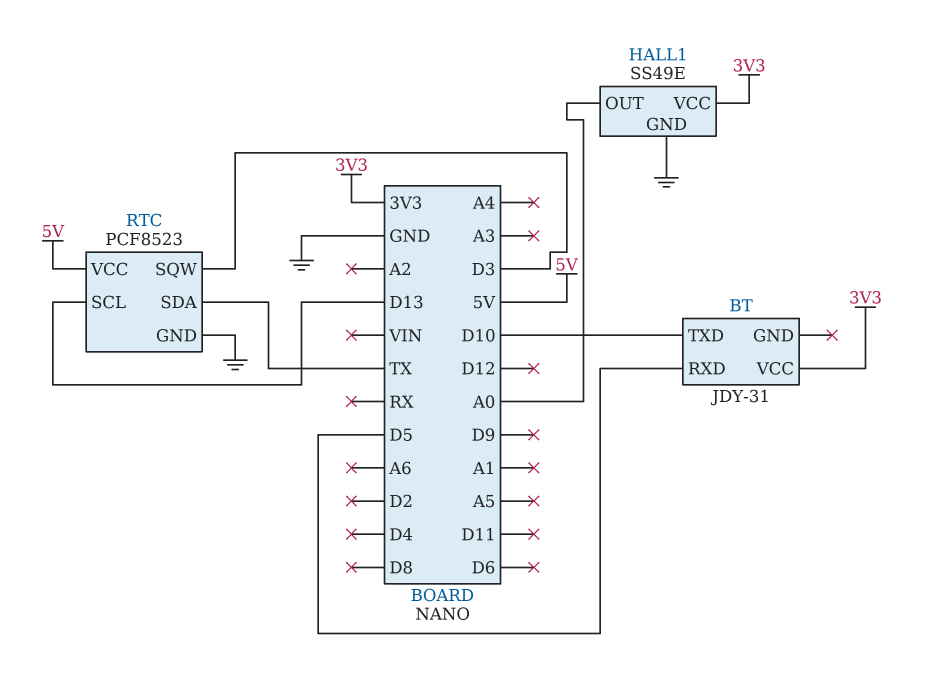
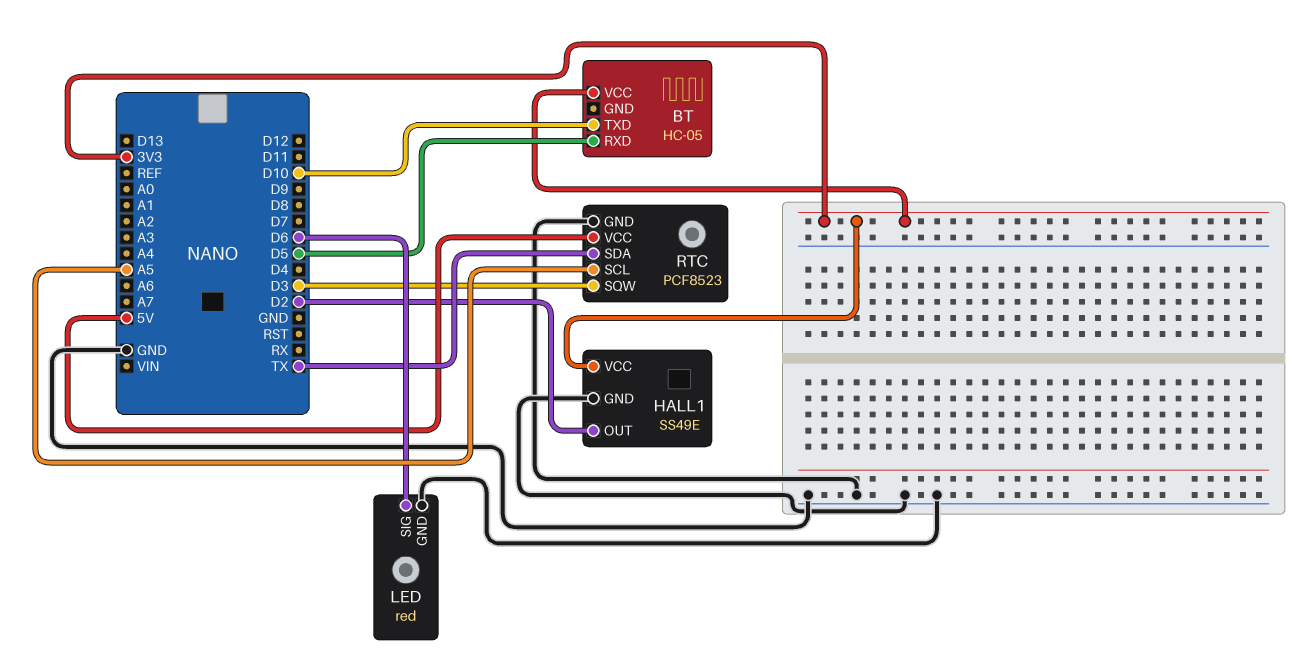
BT: JDY-31 -> HC-05
HALL1 pin OUT: A0 -> D2
LED: none -> red
LED pin GND: none -> GND
LED pin SIG: none -> D6
RTC pin SCL: D13 -> A5

